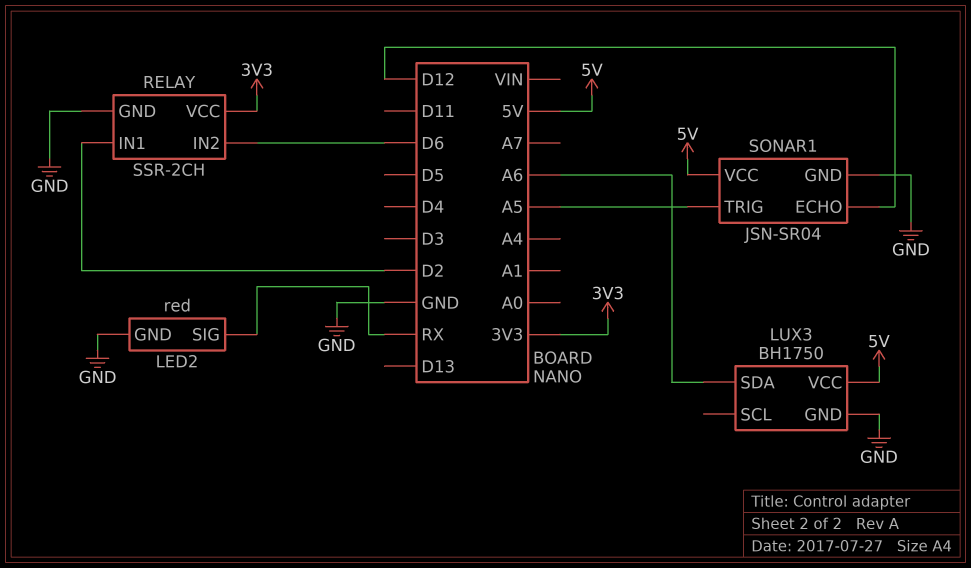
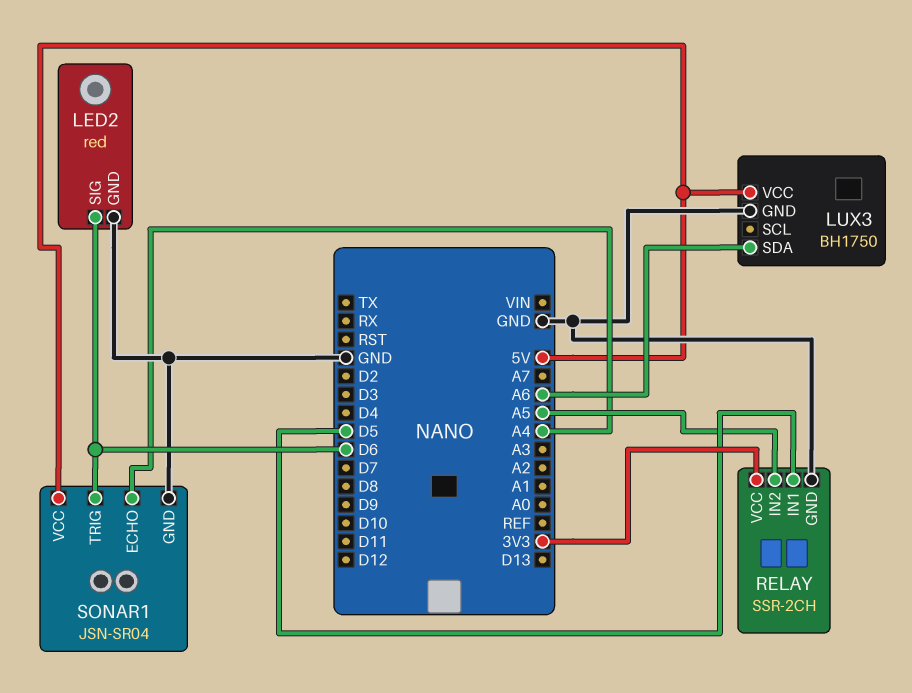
LED2 pin SIG: RX -> D6
RELAY pin IN1: D2 -> D5
RELAY pin IN2: D6 -> A5
SONAR1 pin ECHO: D12 -> A4
SONAR1 pin TRIG: A5 -> D6

